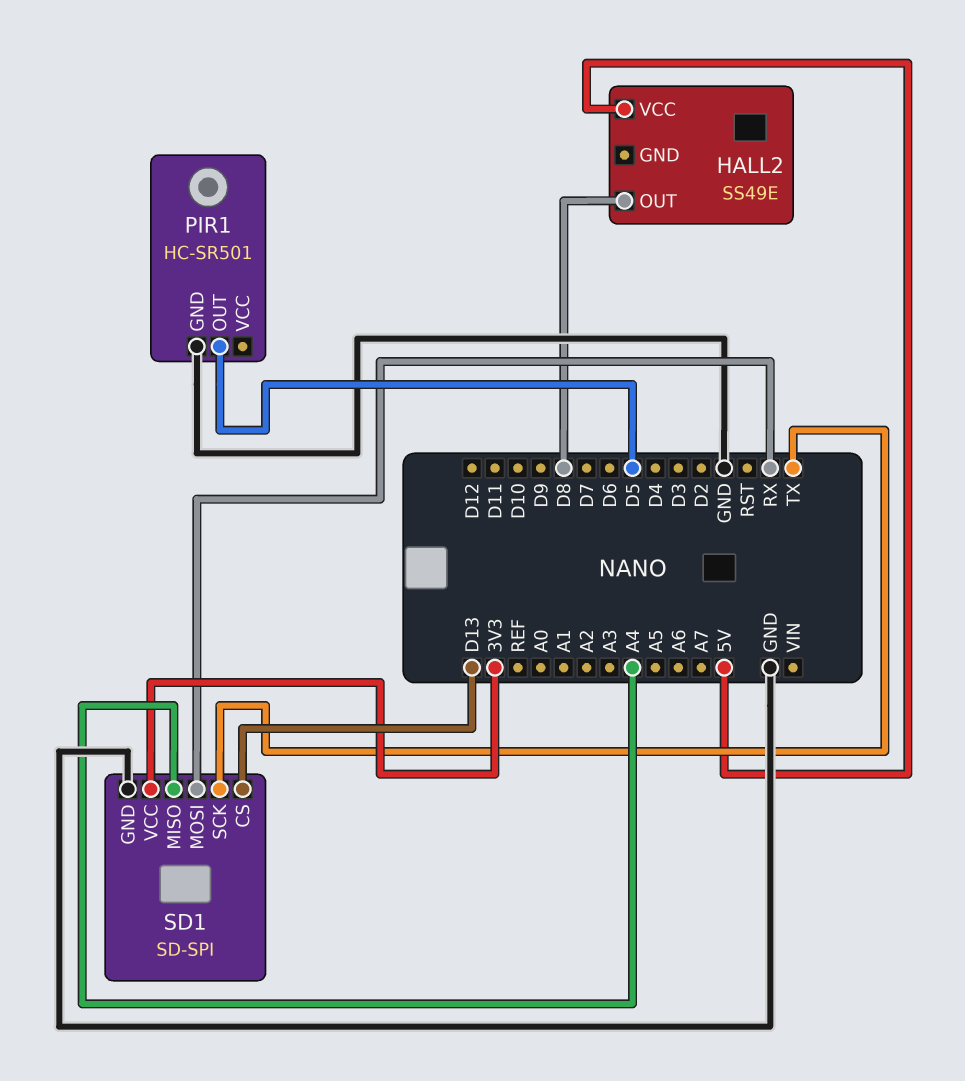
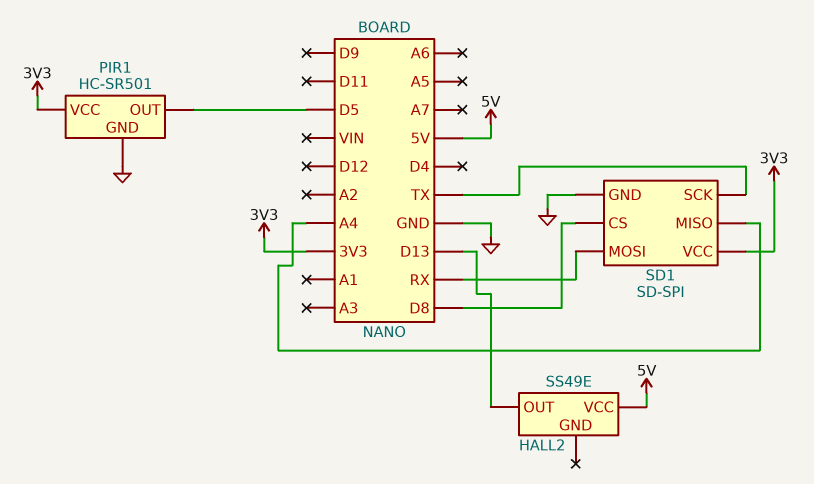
HALL2 pin OUT: D8 -> D13
PIR1 pin VCC: none -> 3V3
SD1 pin CS: D13 -> D8

